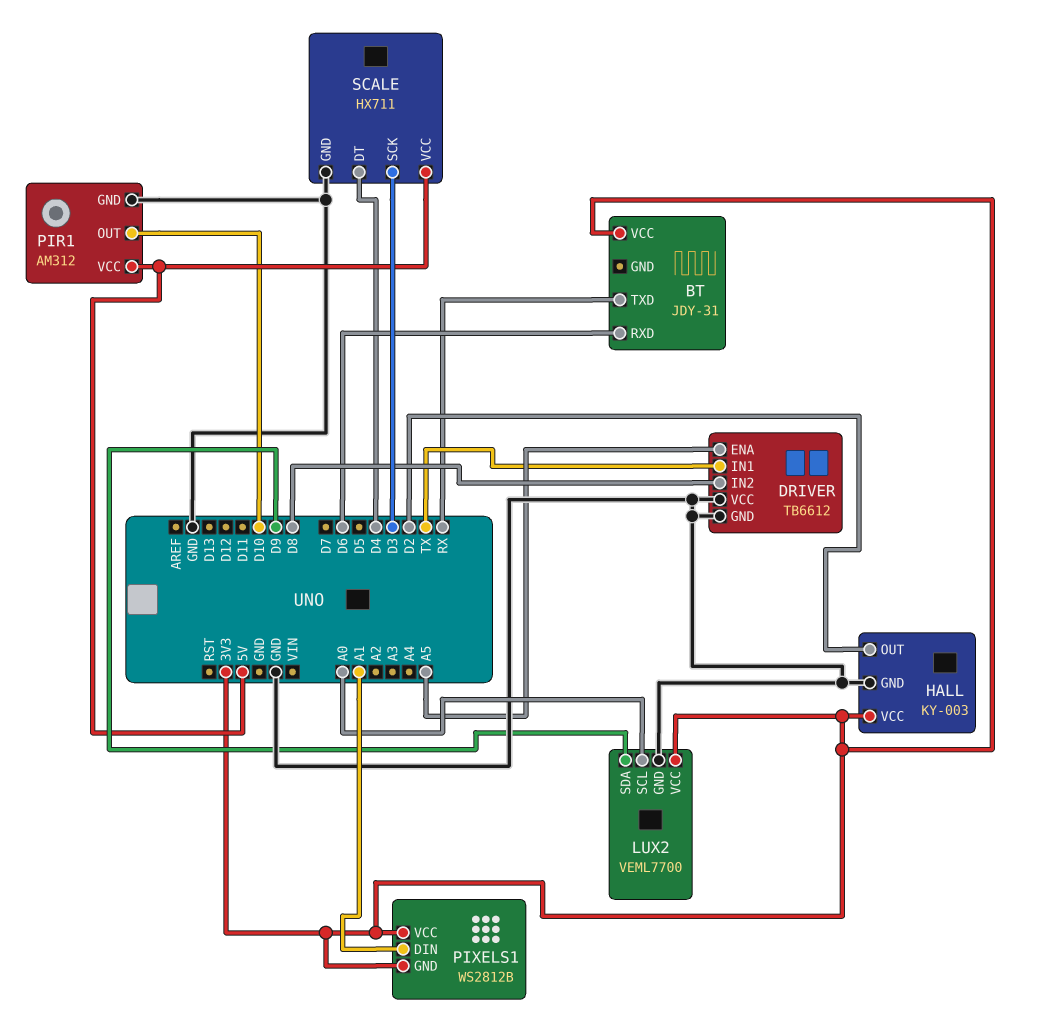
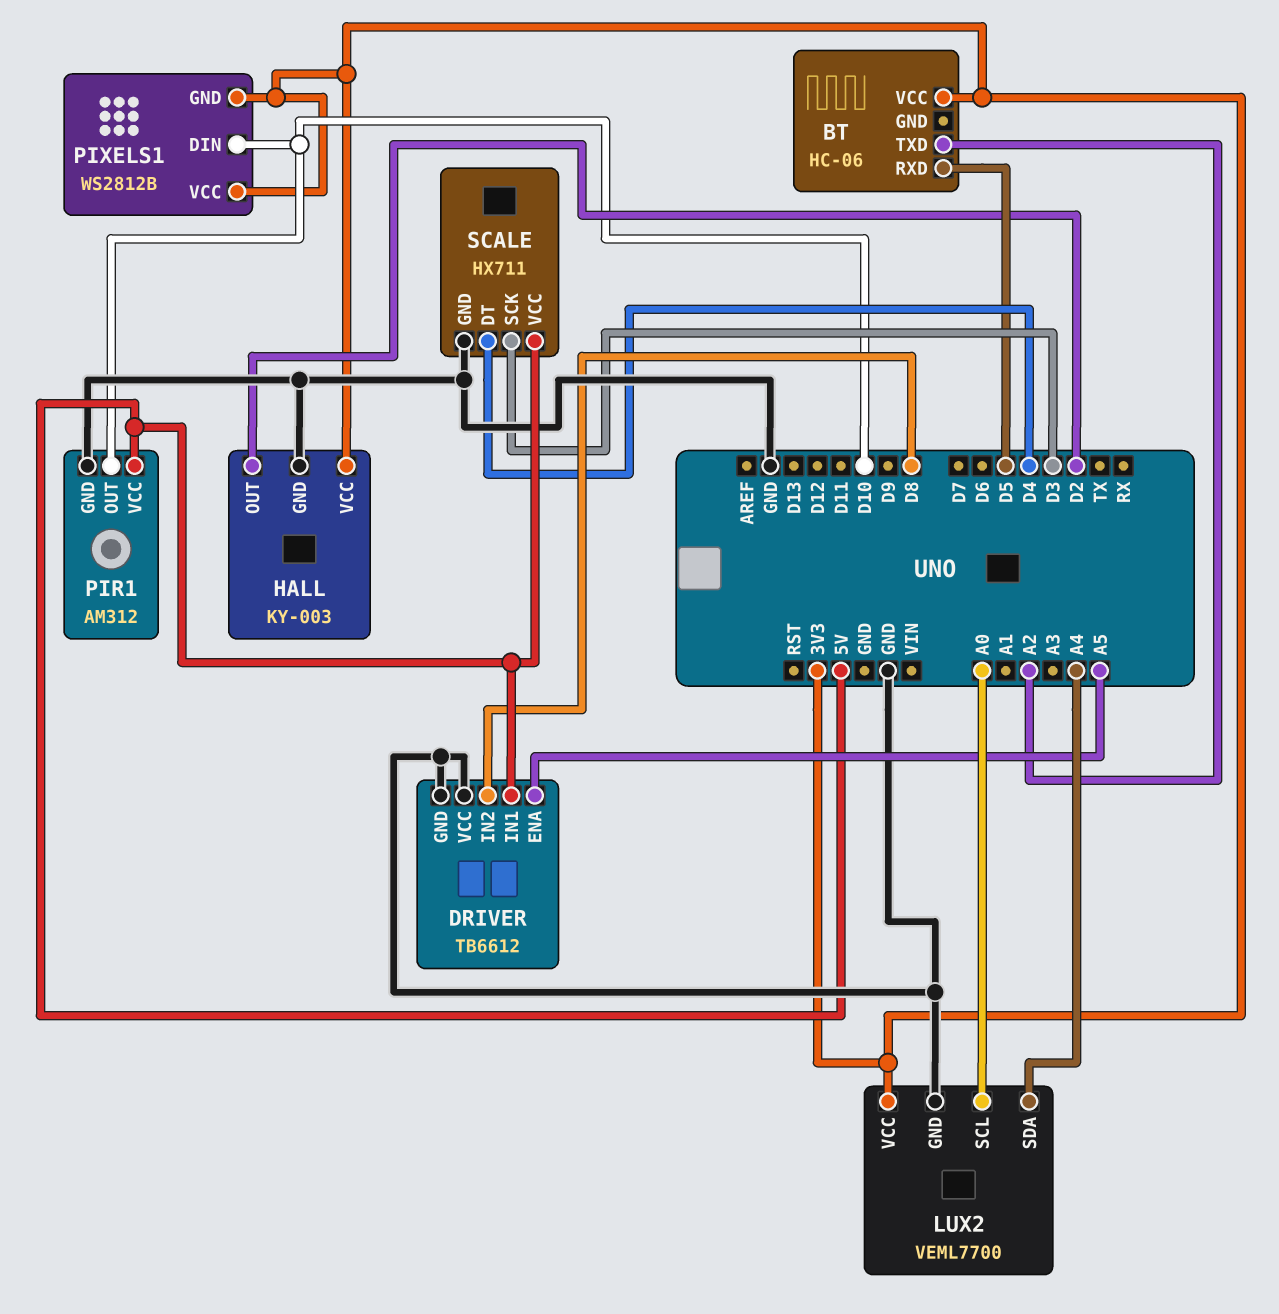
BT: JDY-31 -> HC-06
BT pin RXD: D6 -> D5
BT pin TXD: RX -> A2
DRIVER pin IN1: TX -> 5V
LUX2 pin SDA: D9 -> A4
PIXELS1 pin DIN: A1 -> D10

